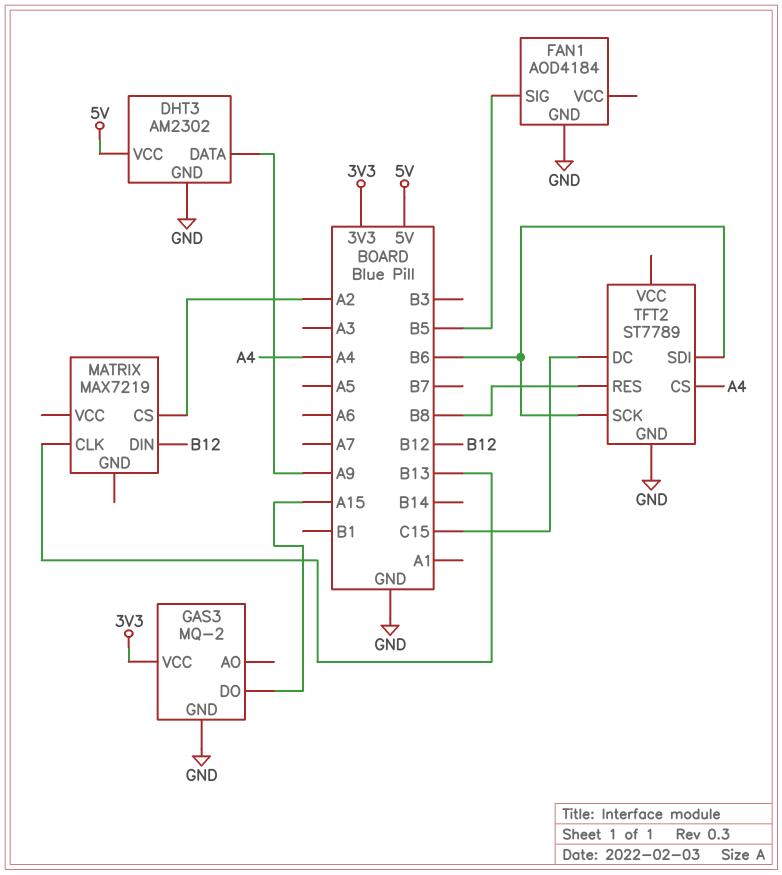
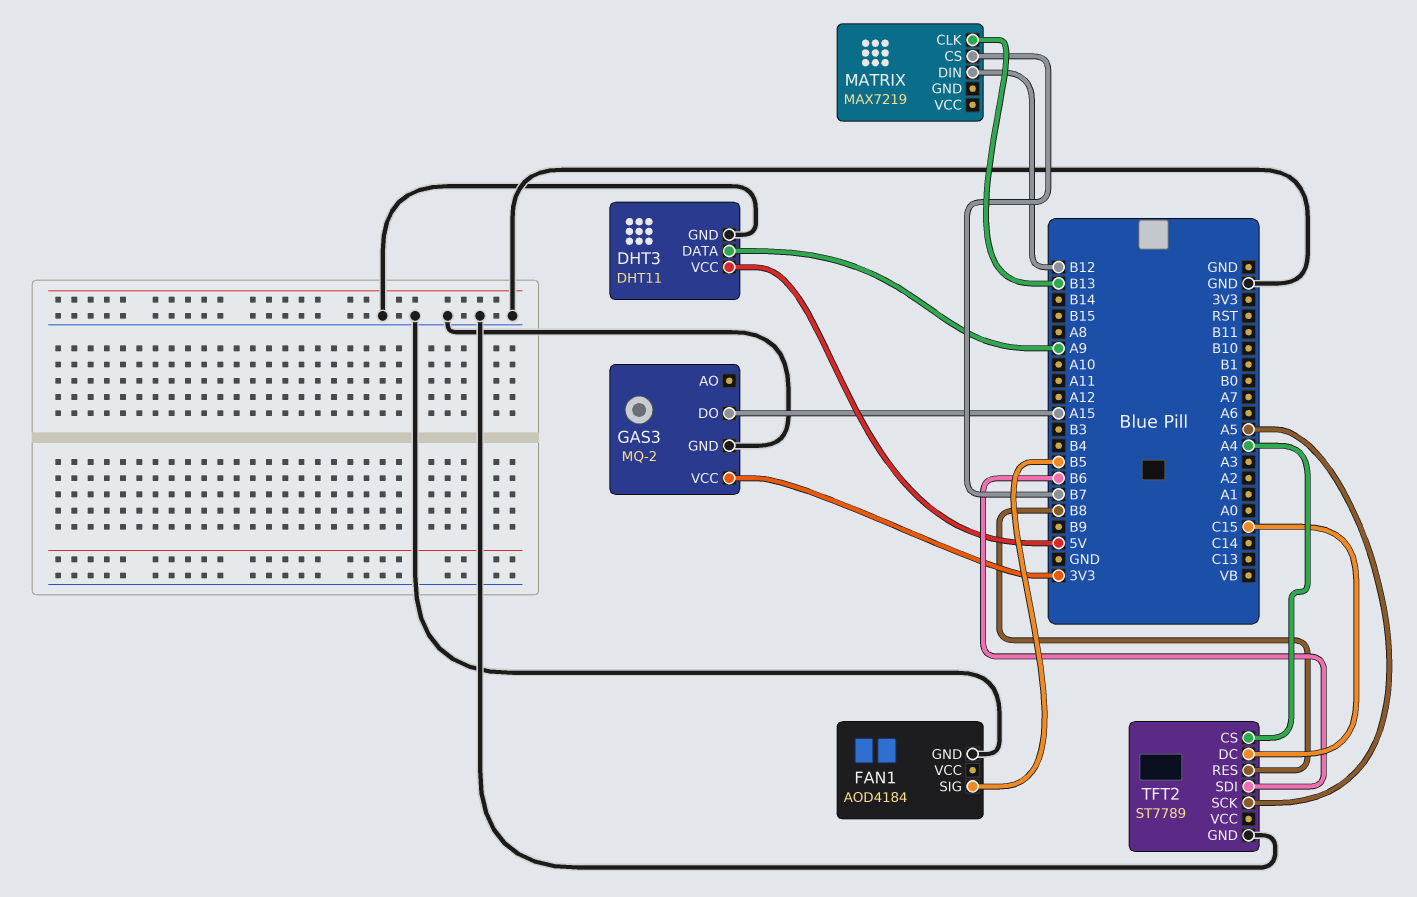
DHT3: AM2302 -> DHT11
MATRIX pin CS: A2 -> B7
TFT2 pin SCK: B6 -> A5

